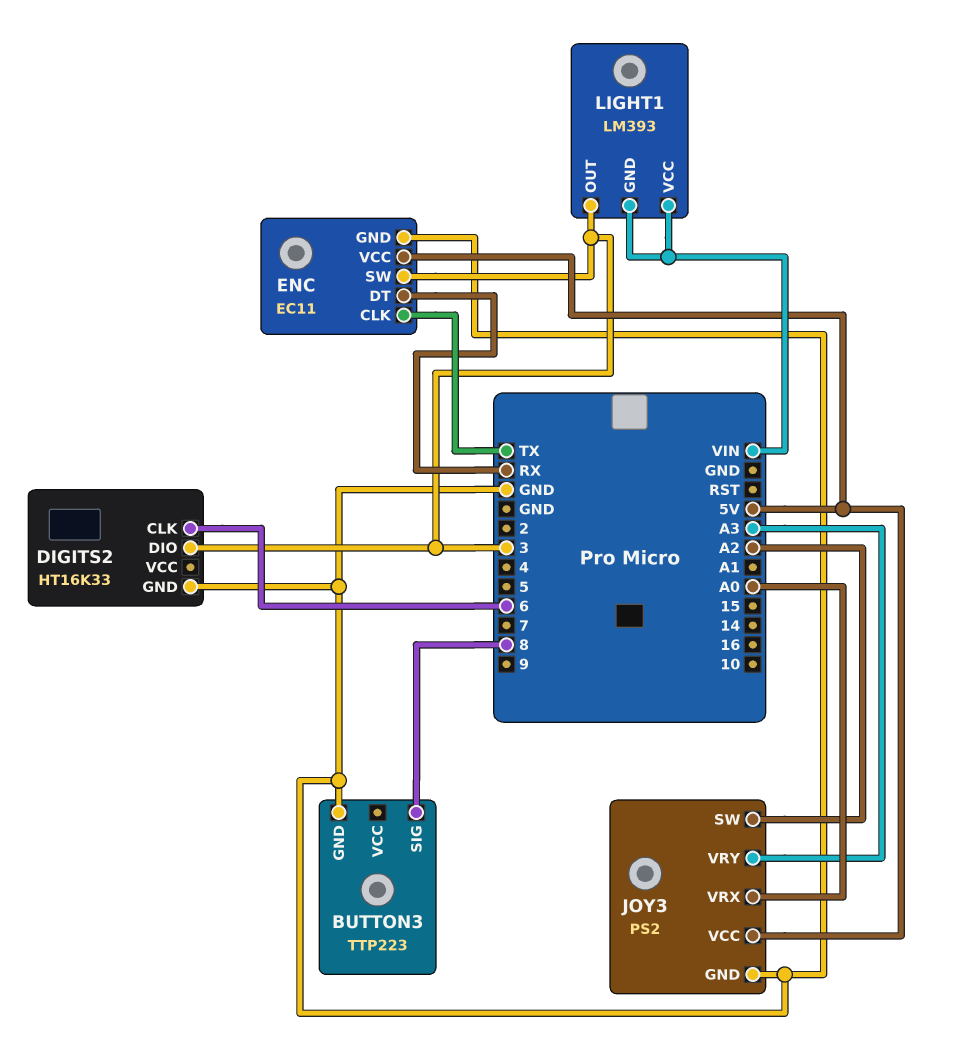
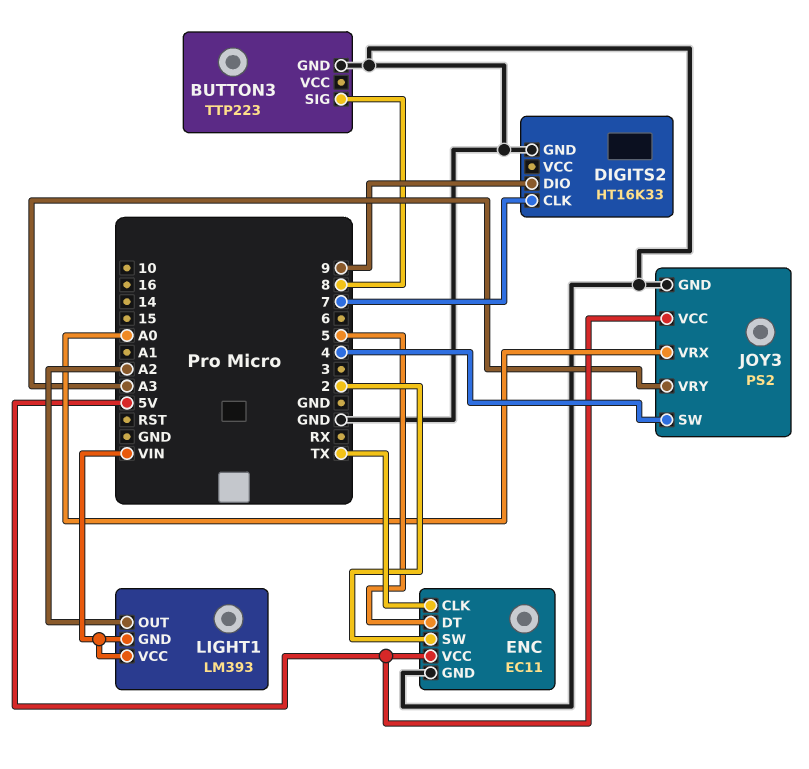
DIGITS2 pin CLK: 6 -> 7
DIGITS2 pin DIO: 3 -> 9
ENC pin DT: RX -> 5
ENC pin SW: 3 -> 2
JOY3 pin SW: A2 -> 4
LIGHT1 pin OUT: 3 -> A2

